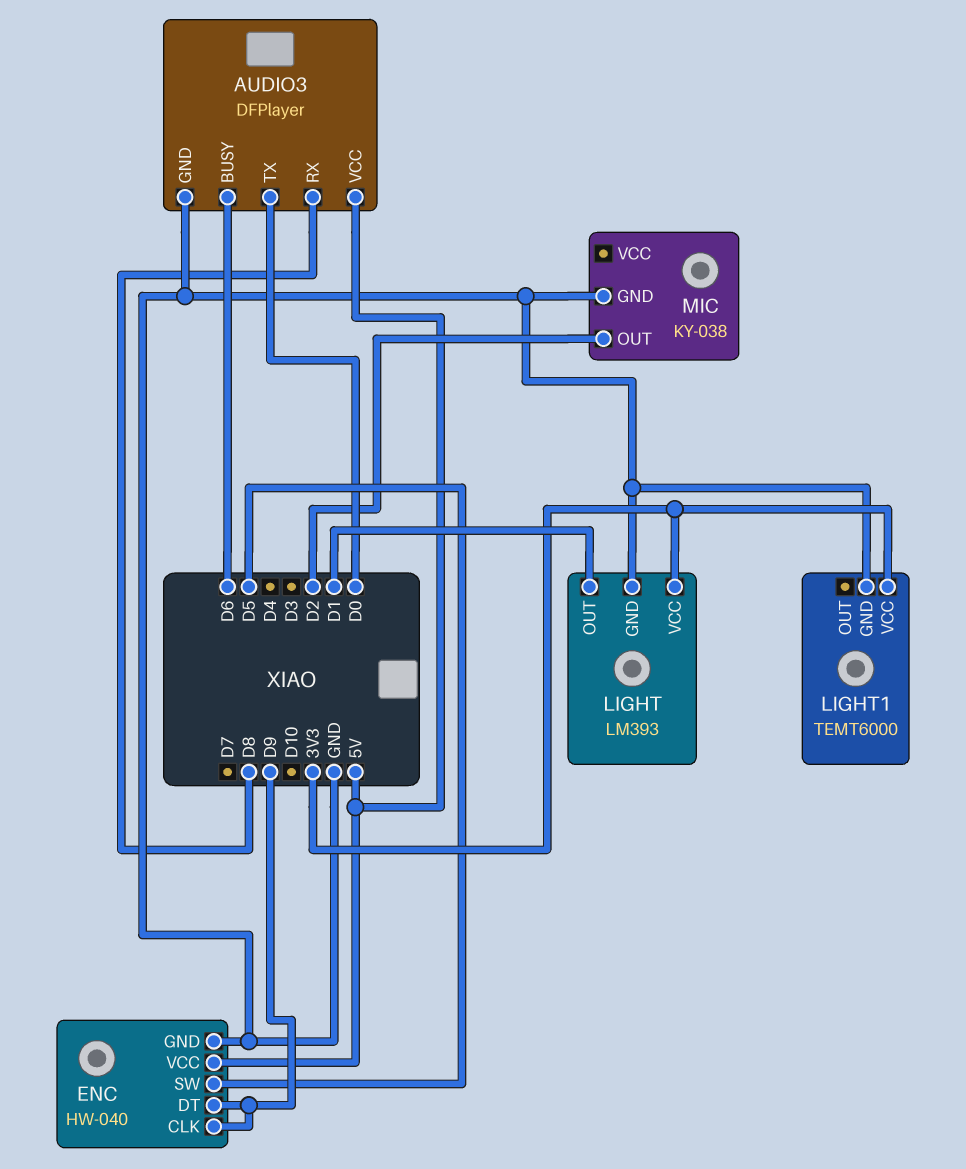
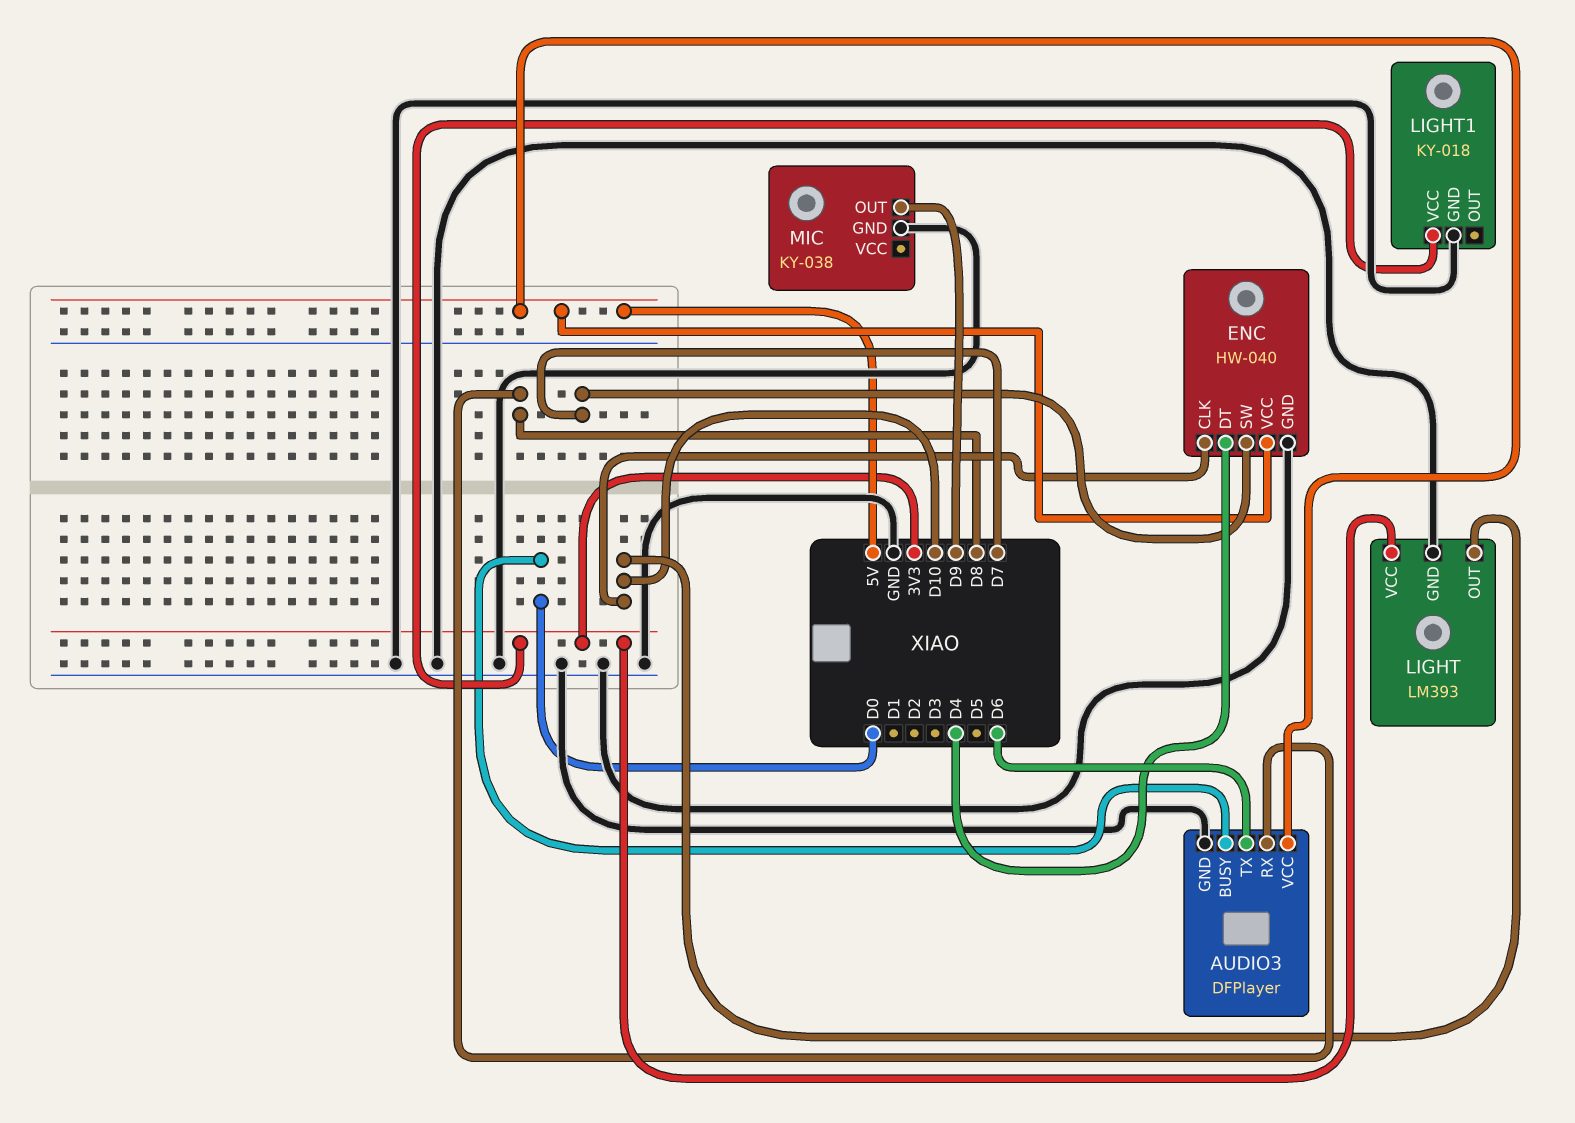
AUDIO3 pin BUSY: D6 -> D0
AUDIO3 pin TX: D0 -> D6
ENC pin CLK: D9 -> D10
ENC pin DT: D9 -> D4
ENC pin SW: D5 -> D7
LIGHT pin OUT: D1 -> D10
LIGHT1: TEMT6000 -> KY-018
MIC pin OUT: D2 -> D9

